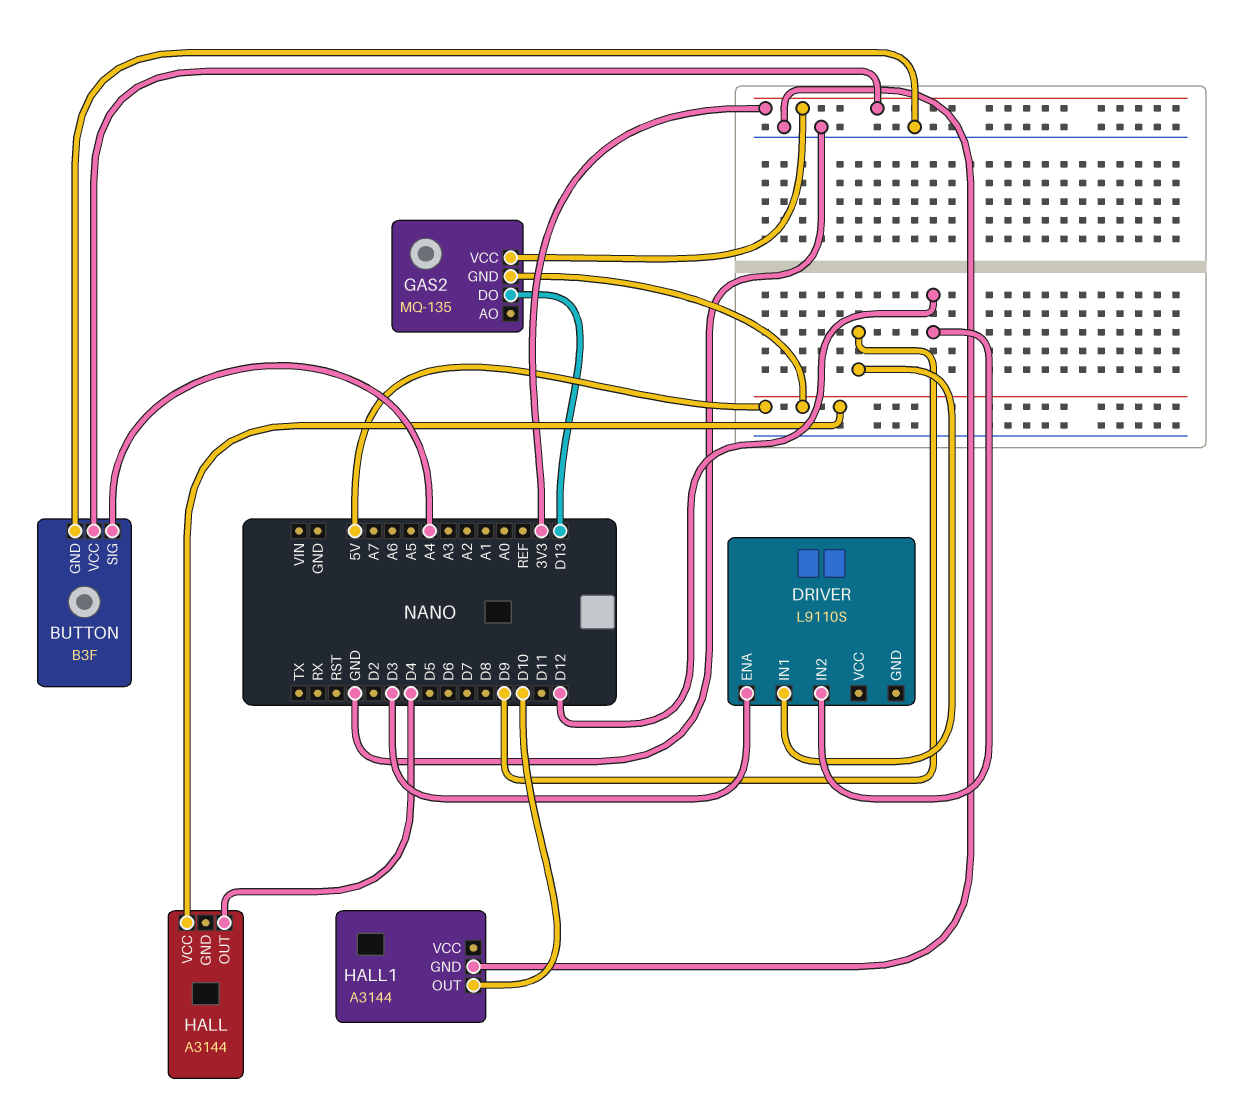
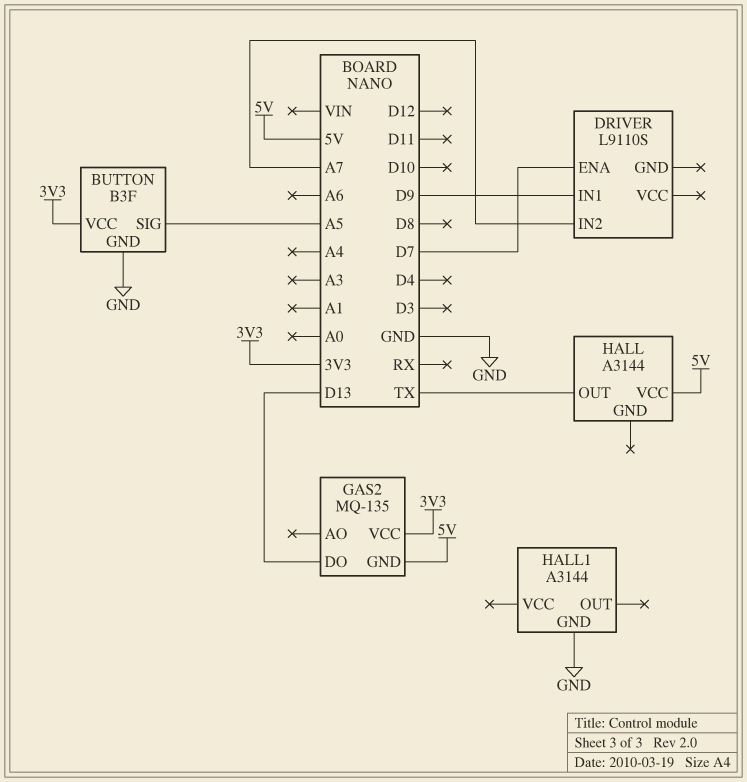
BUTTON pin SIG: A4 -> A5
DRIVER pin ENA: D3 -> D7
DRIVER pin IN2: D12 -> A7
HALL pin OUT: D4 -> TX
HALL1 pin OUT: D10 -> none

